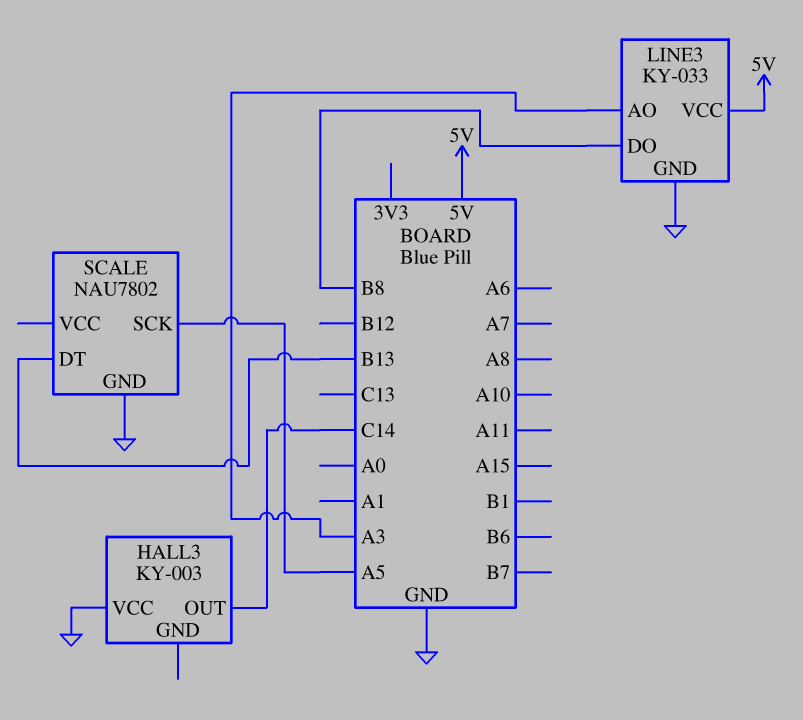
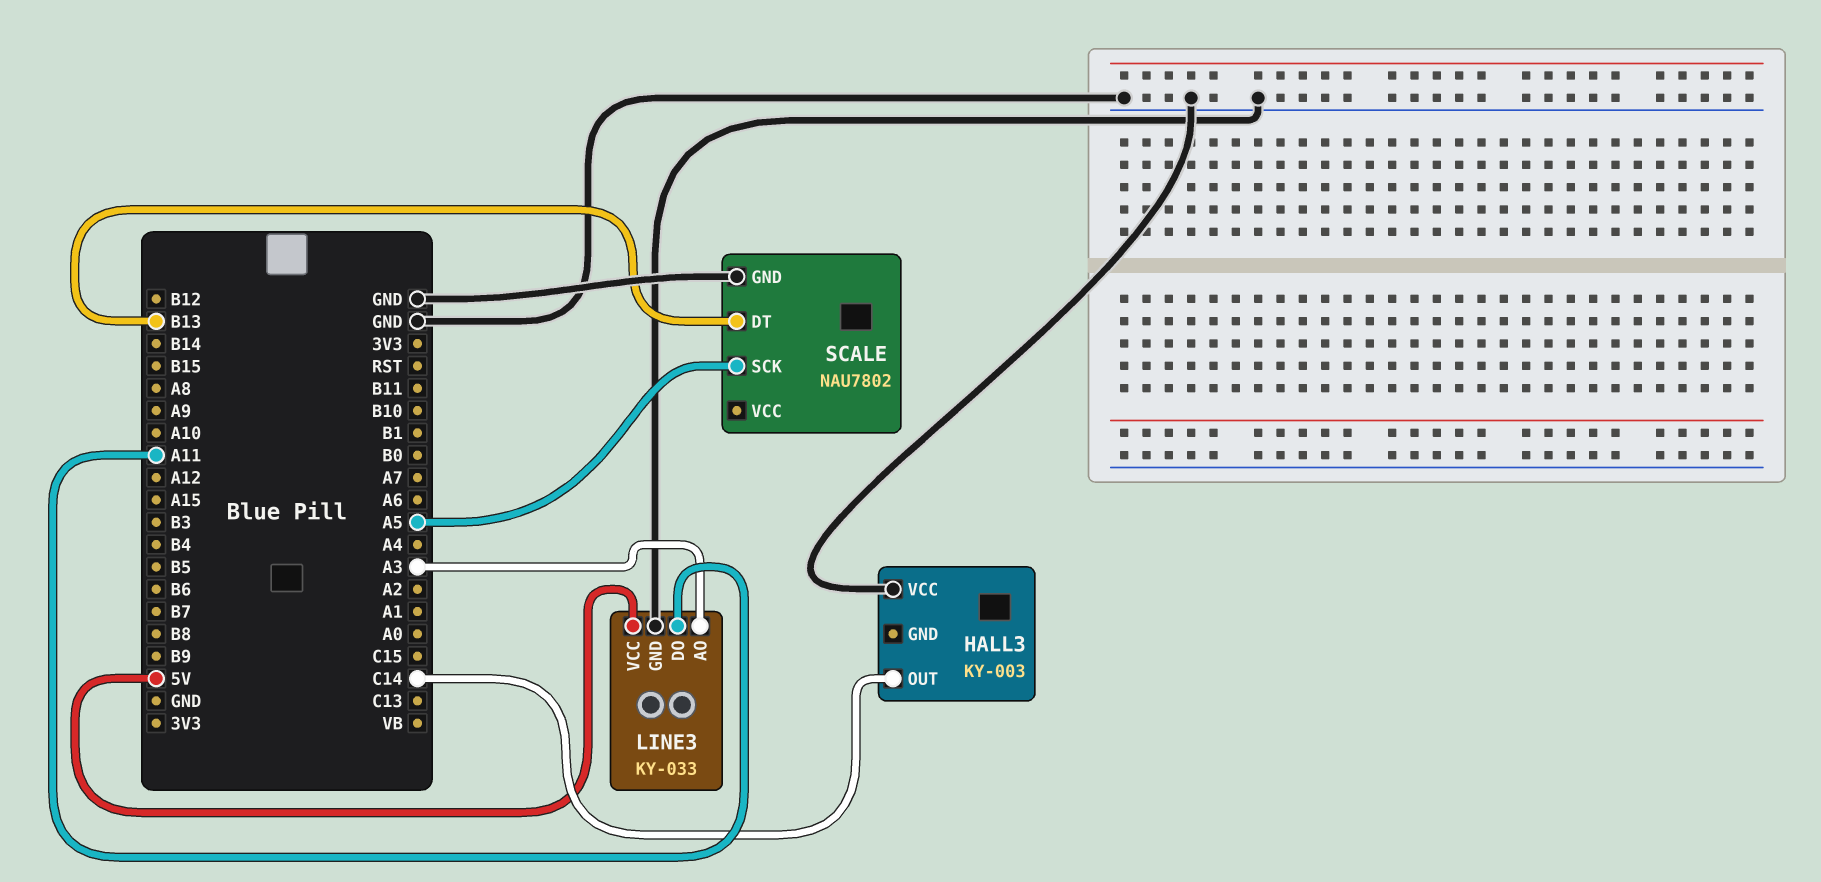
LINE3 pin DO: B8 -> A11

